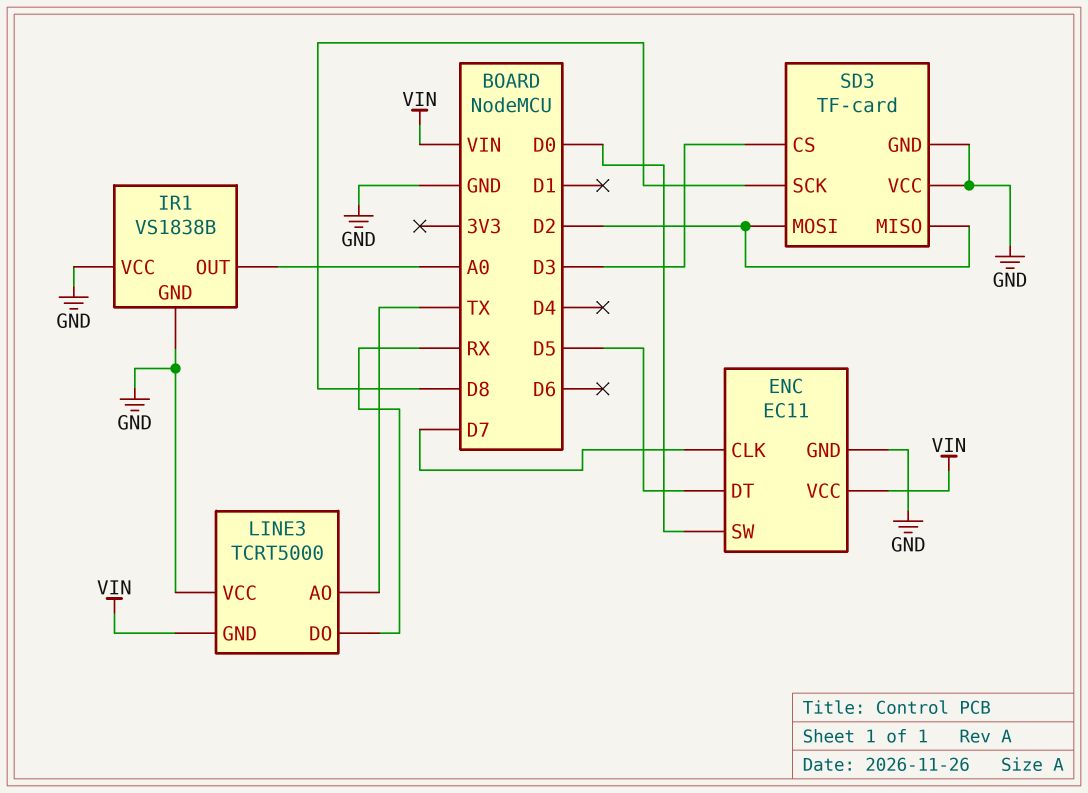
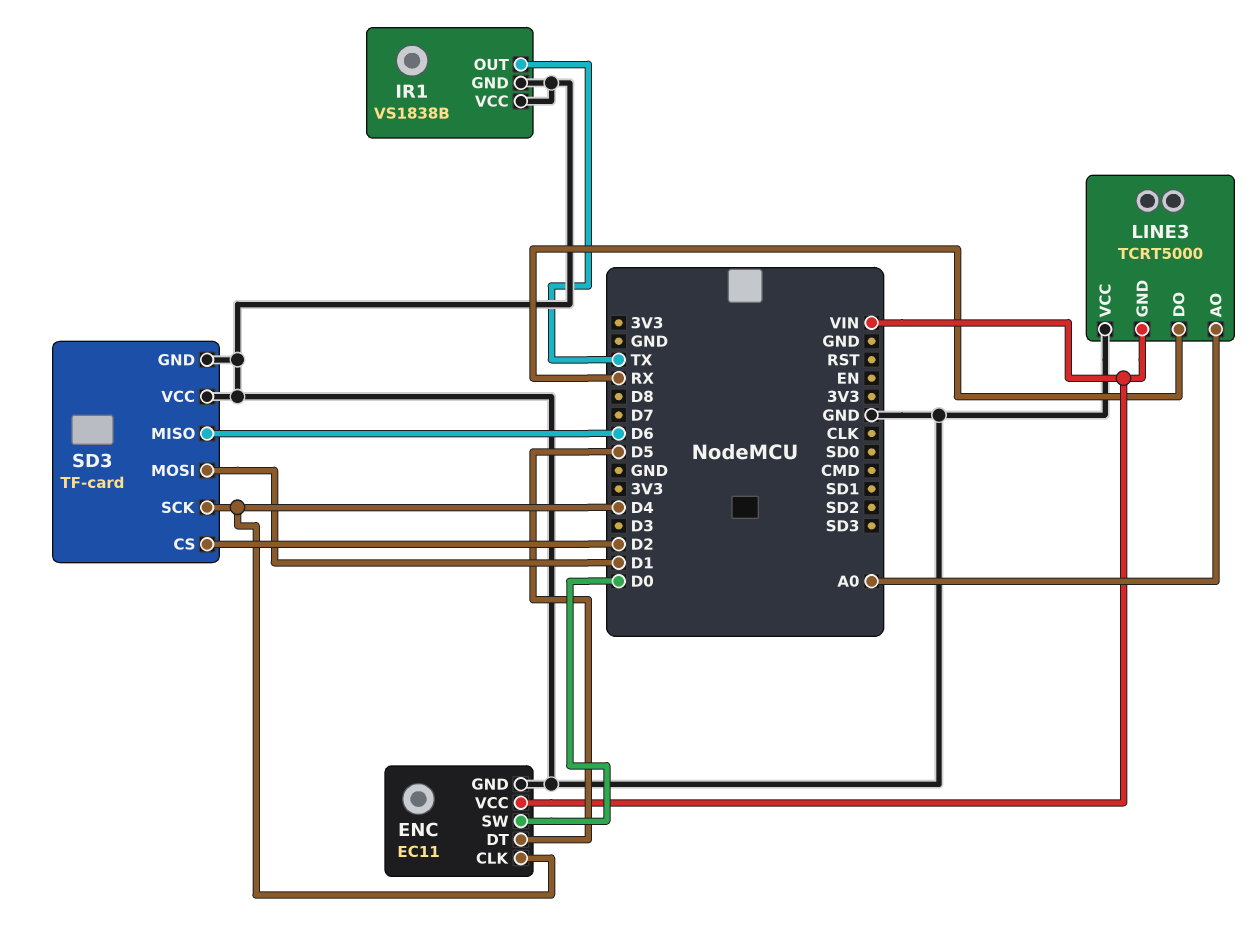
ENC pin CLK: D7 -> D4
IR1 pin OUT: A0 -> TX
LINE3 pin AO: TX -> A0
SD3 pin CS: D3 -> D2
SD3 pin MISO: D2 -> D6
SD3 pin MOSI: D2 -> D1
SD3 pin SCK: D8 -> D4

